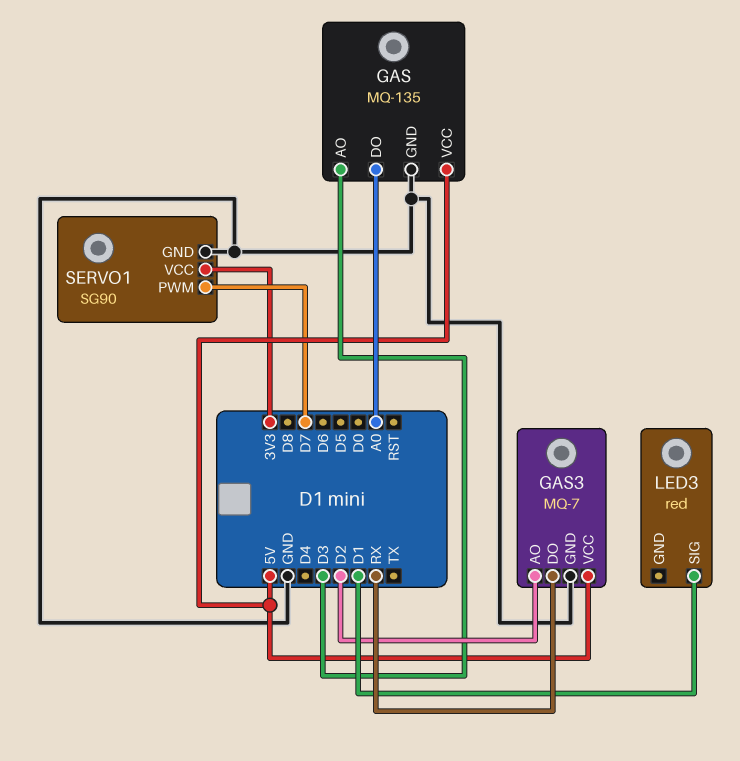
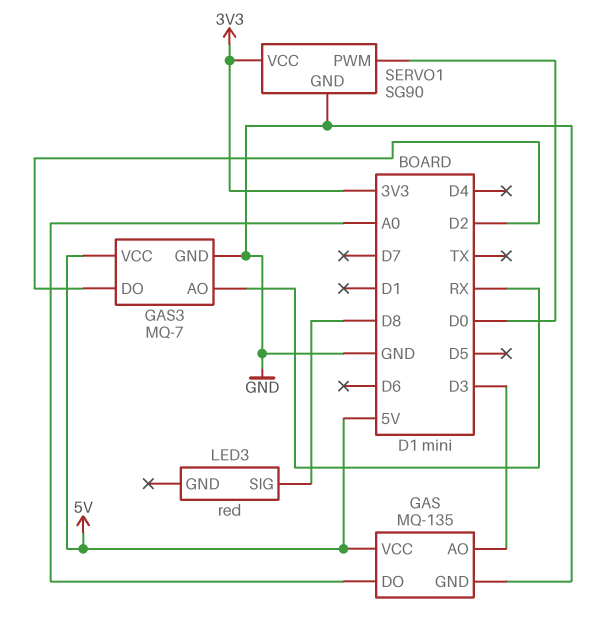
GAS3 pin AO: D2 -> RX
GAS3 pin DO: RX -> D2
LED3 pin SIG: D1 -> D8
SERVO1 pin PWM: D7 -> D0

